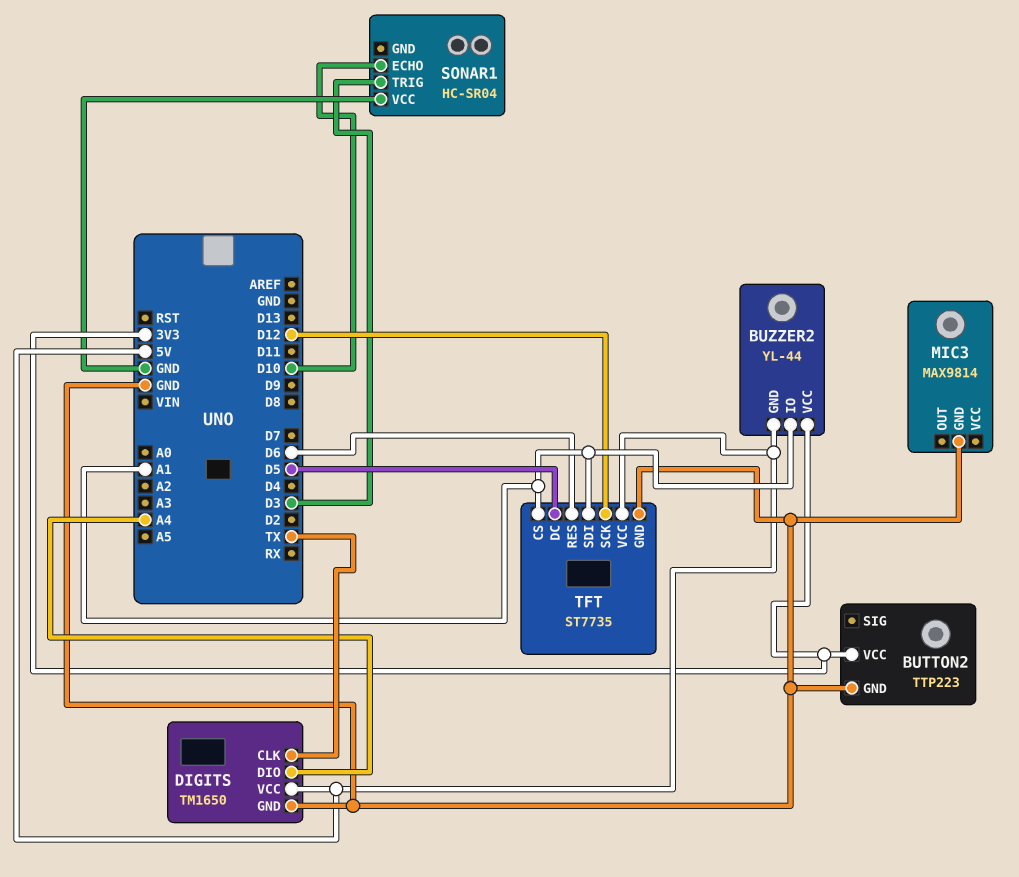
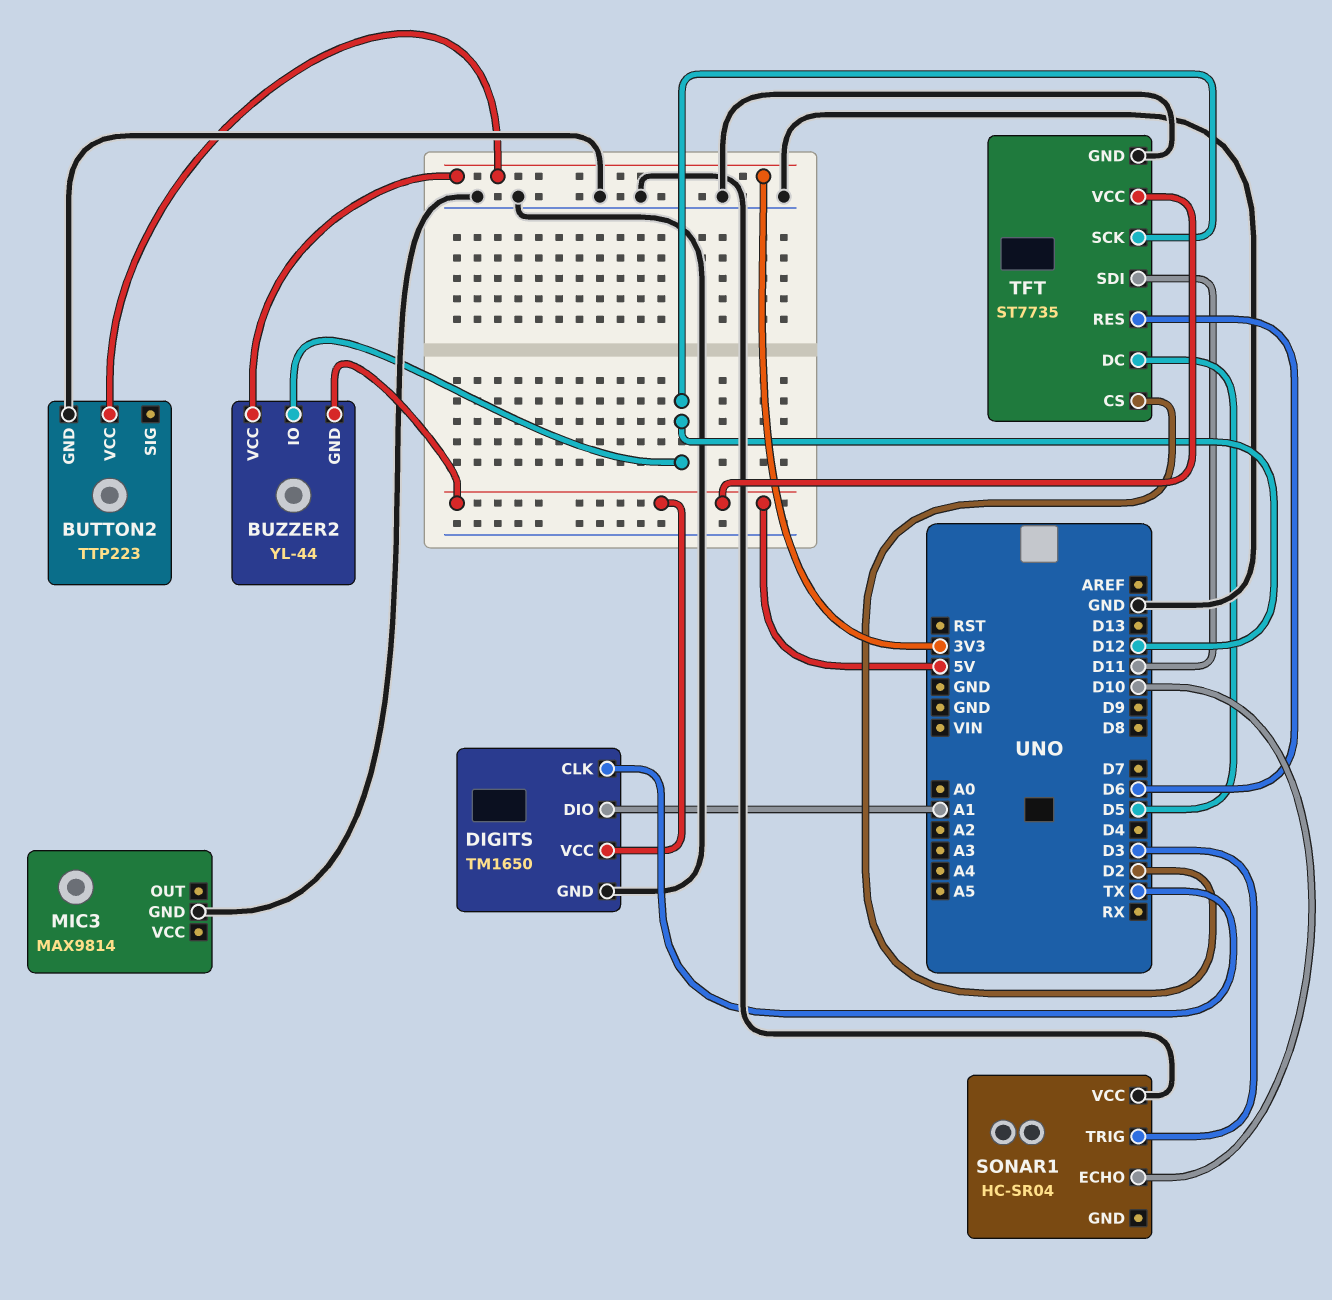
BUZZER2 pin IO: A1 -> D12
DIGITS pin DIO: A4 -> A1
TFT pin CS: A1 -> D2
TFT pin SDI: A1 -> D11

